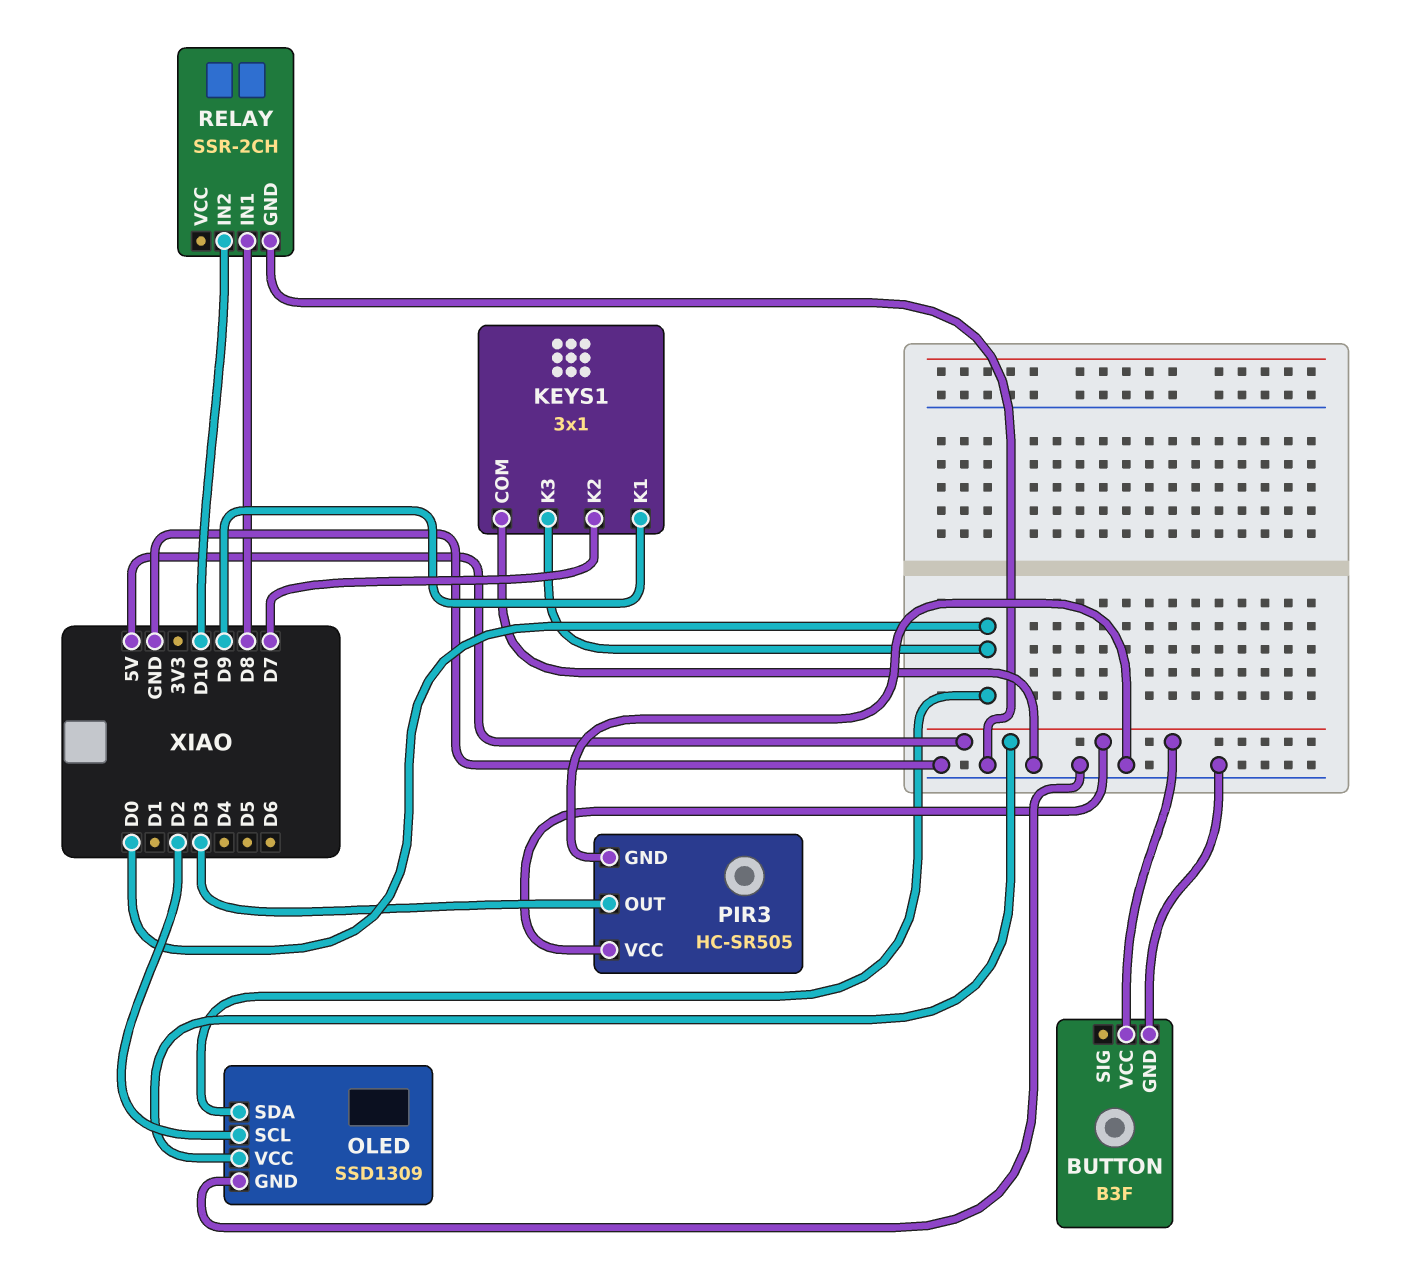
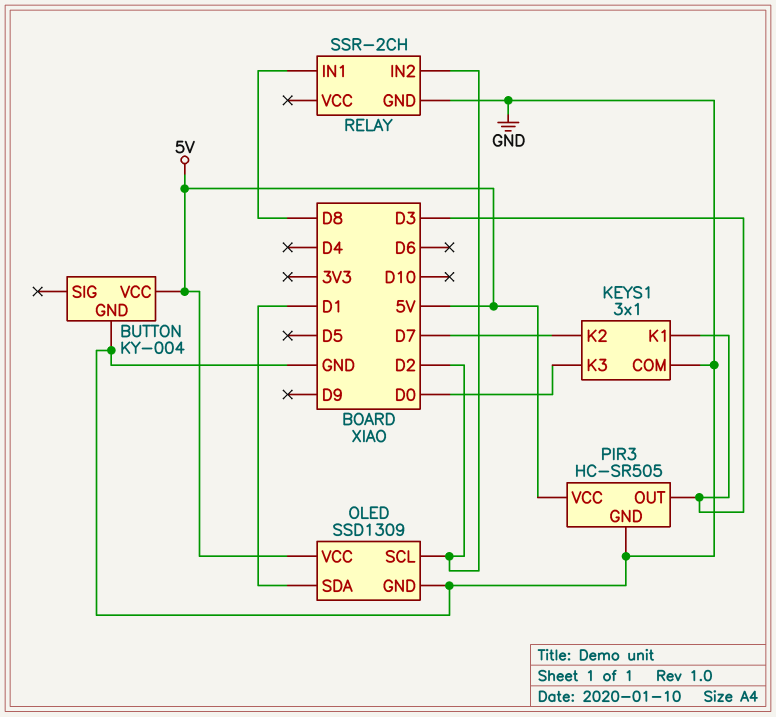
BUTTON: B3F -> KY-004
KEYS1 pin K1: D9 -> D3
OLED pin SDA: D0 -> D1
RELAY pin IN2: D10 -> D2

